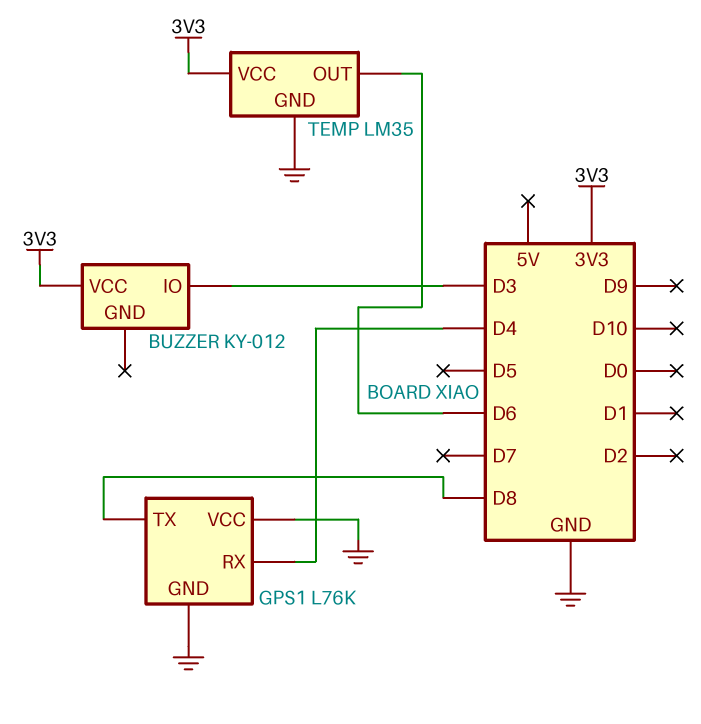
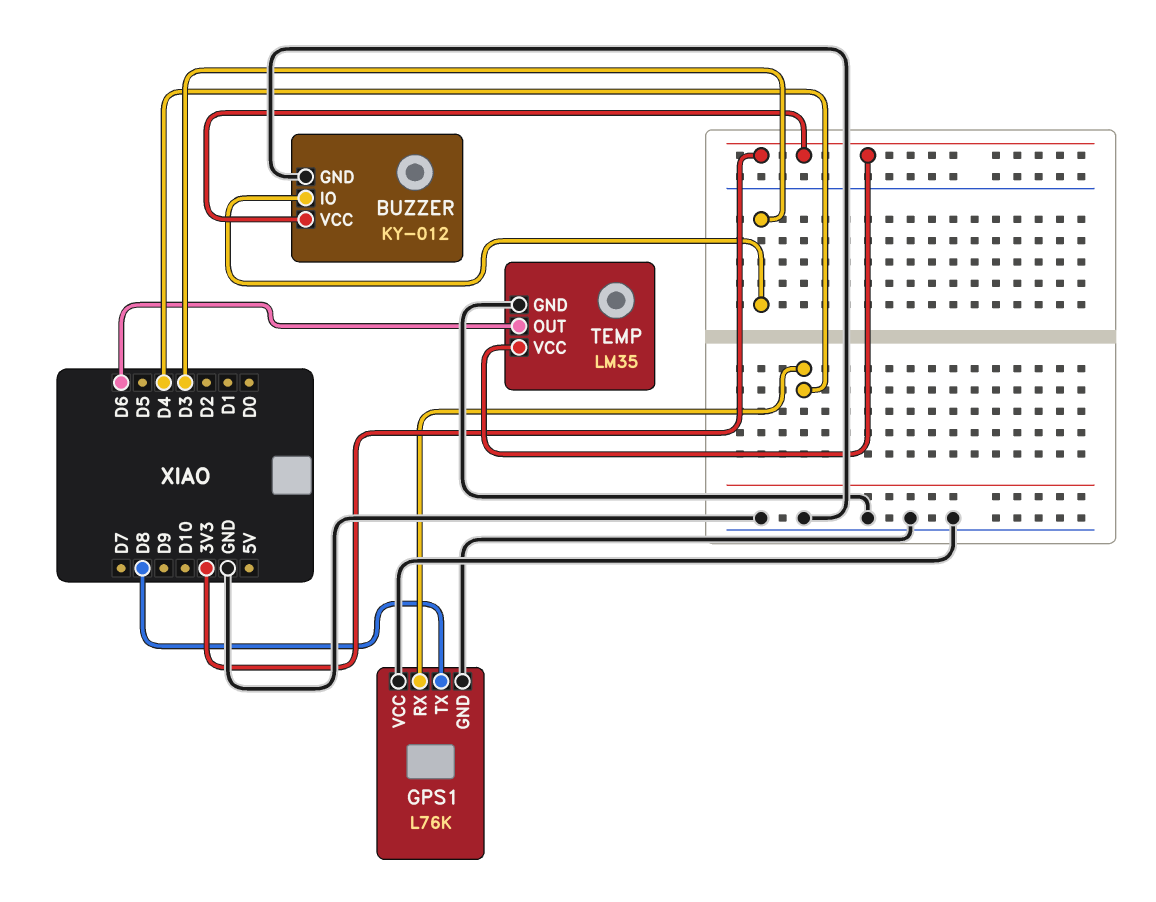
BUZZER pin GND: none -> GND

